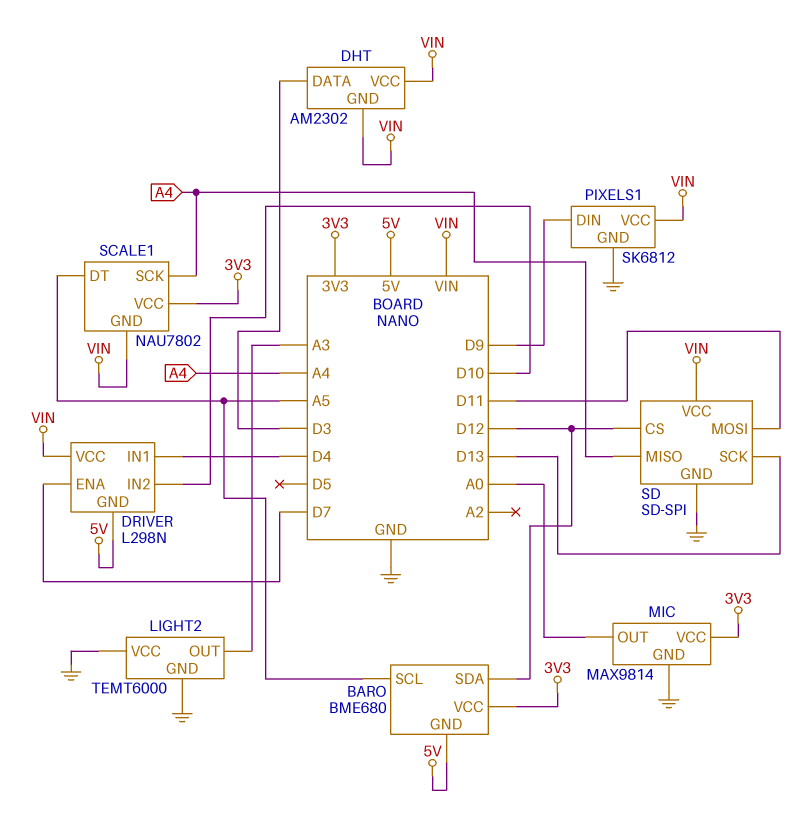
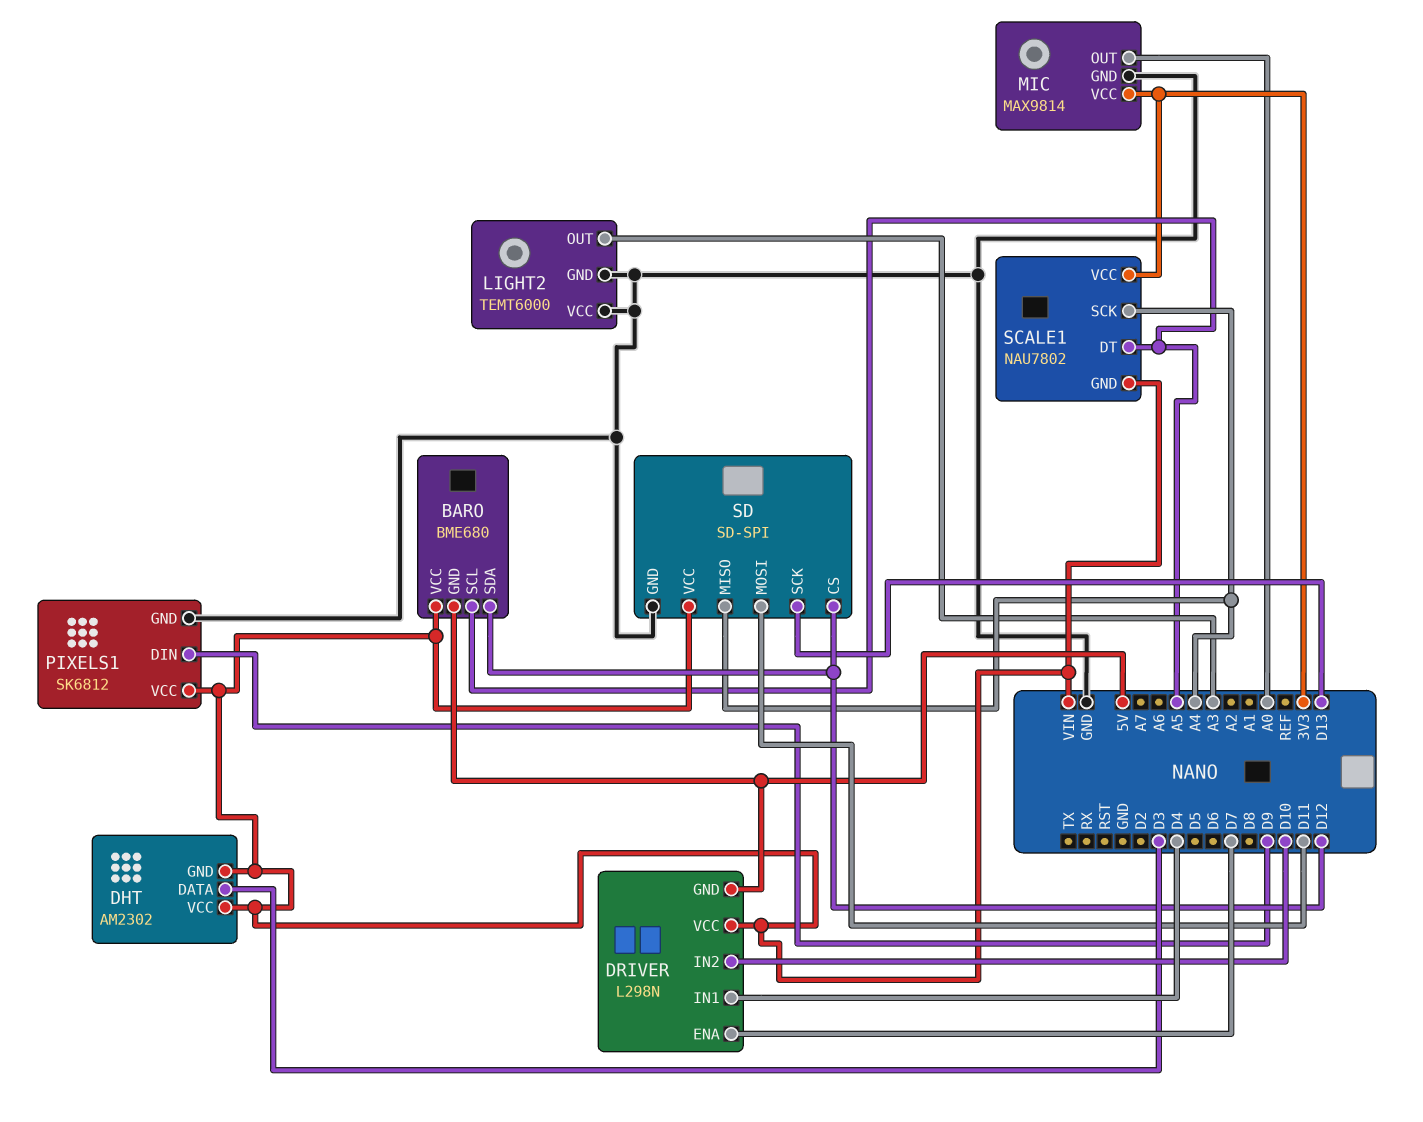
BARO pin VCC: 3V3 -> VIN

